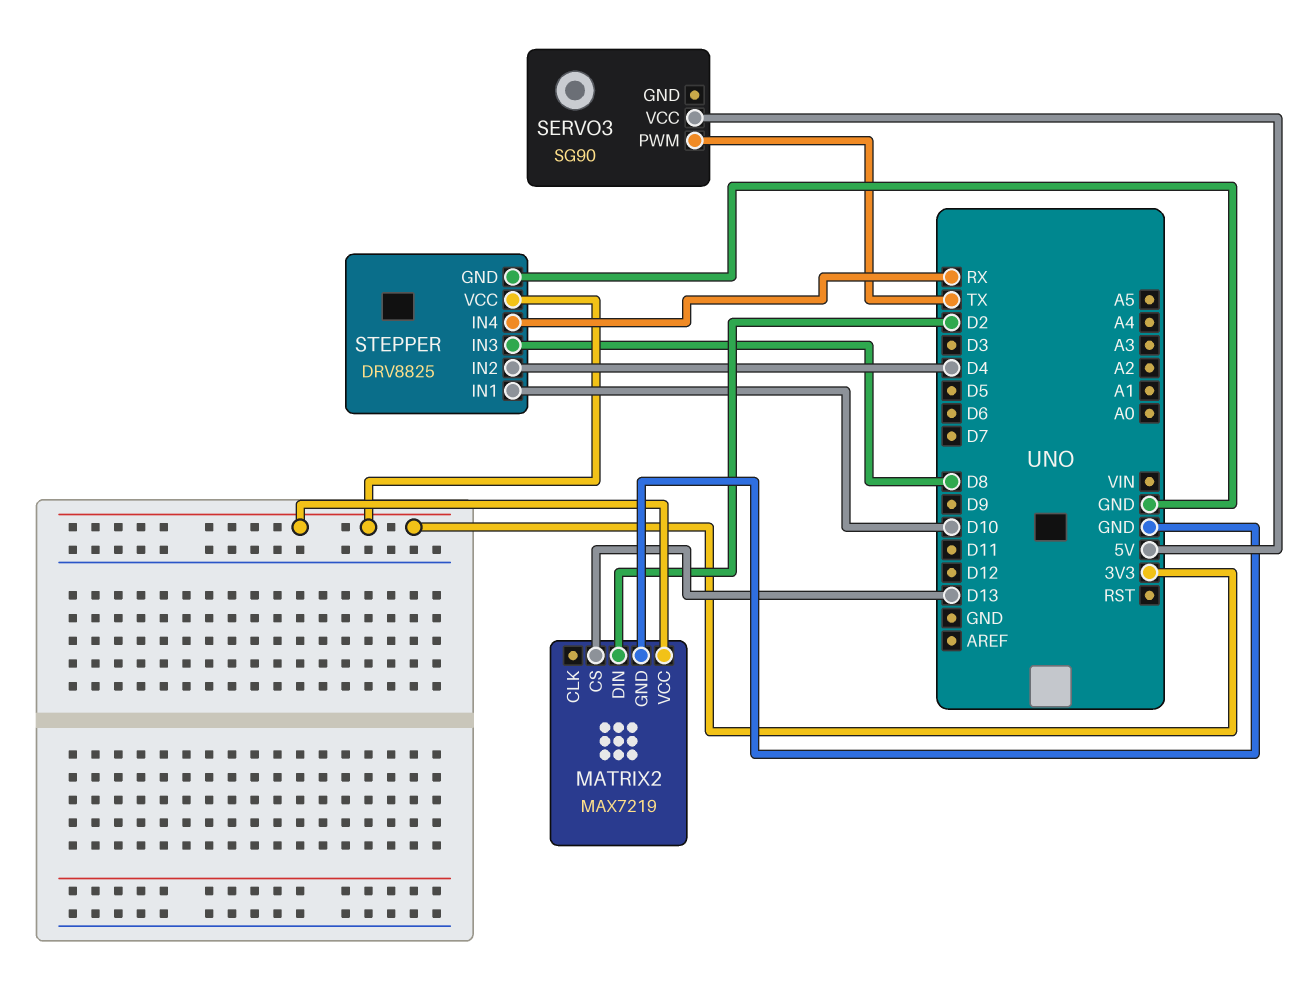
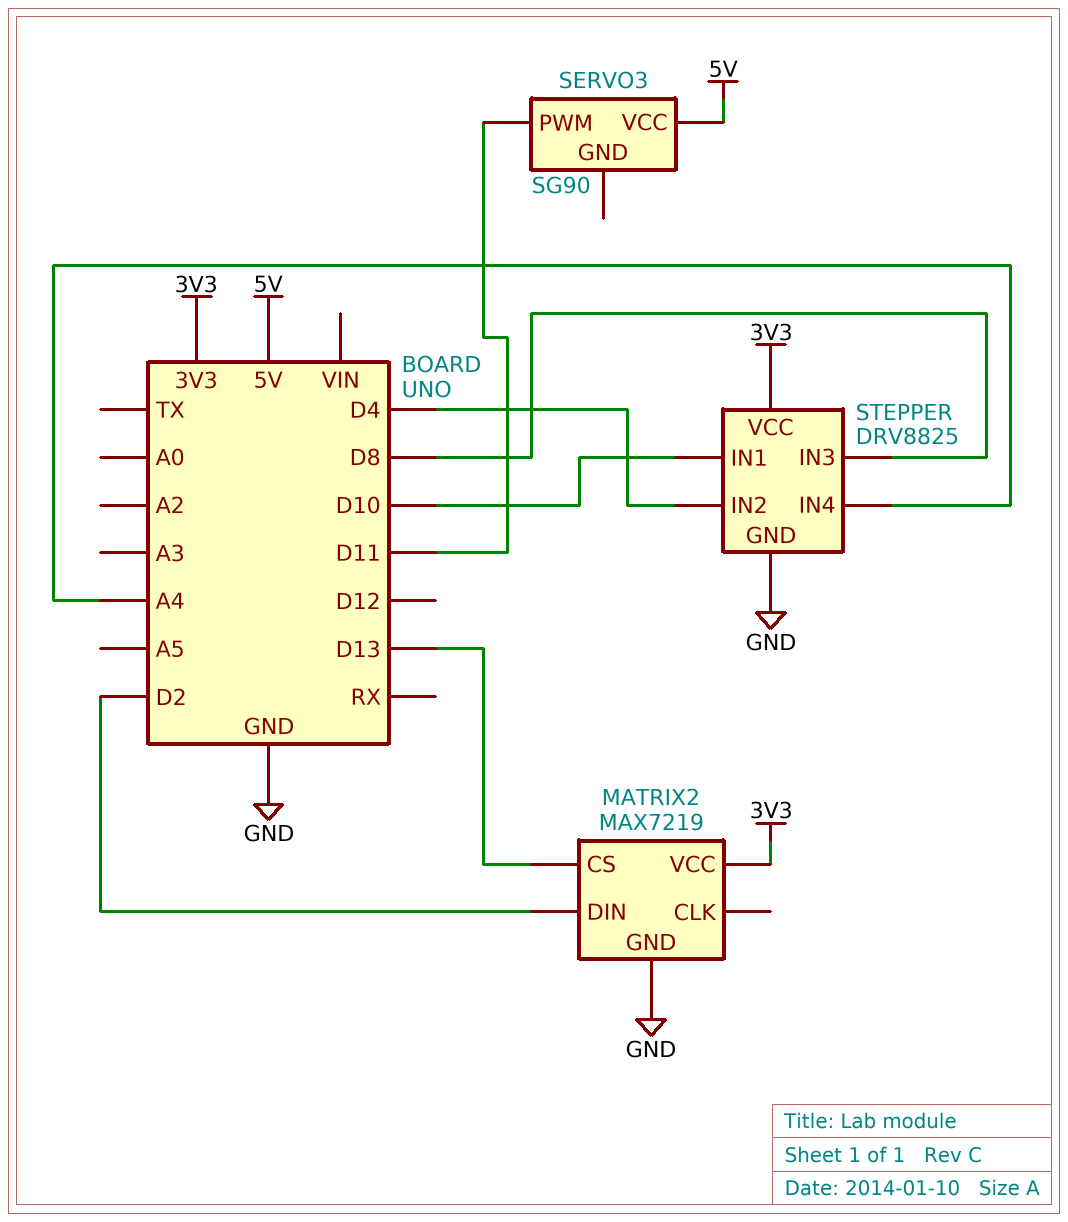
SERVO3 pin PWM: TX -> D11
STEPPER pin IN4: RX -> A4

